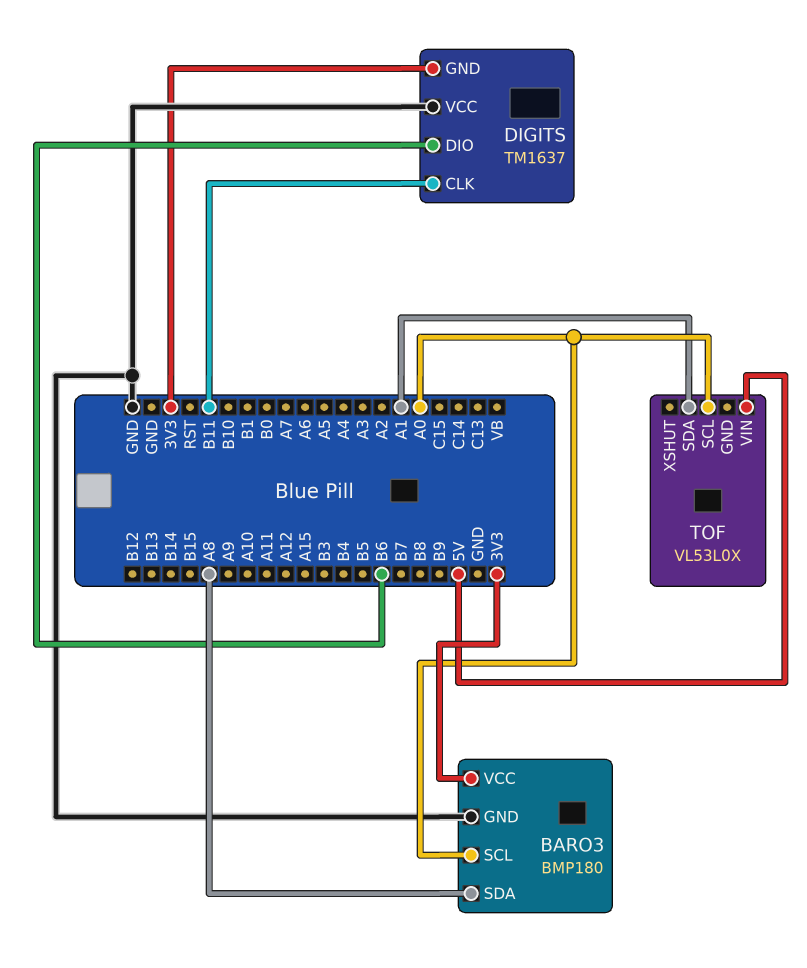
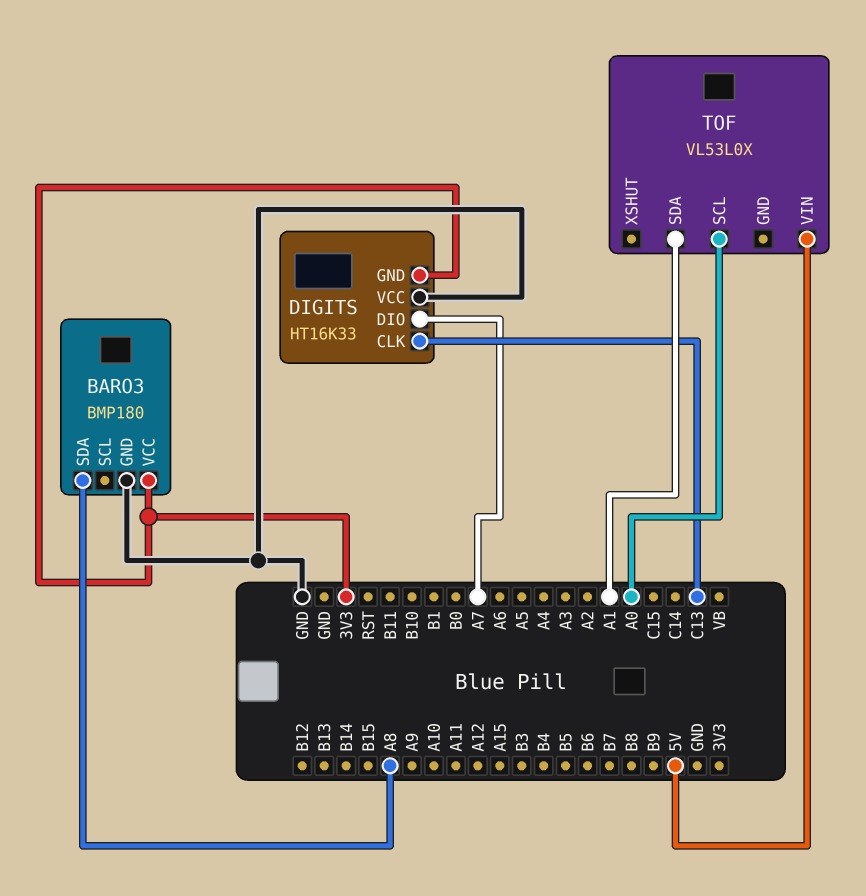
BARO3 pin SCL: A0 -> none
DIGITS: TM1637 -> HT16K33
DIGITS pin CLK: B11 -> C13
DIGITS pin DIO: B6 -> A7

